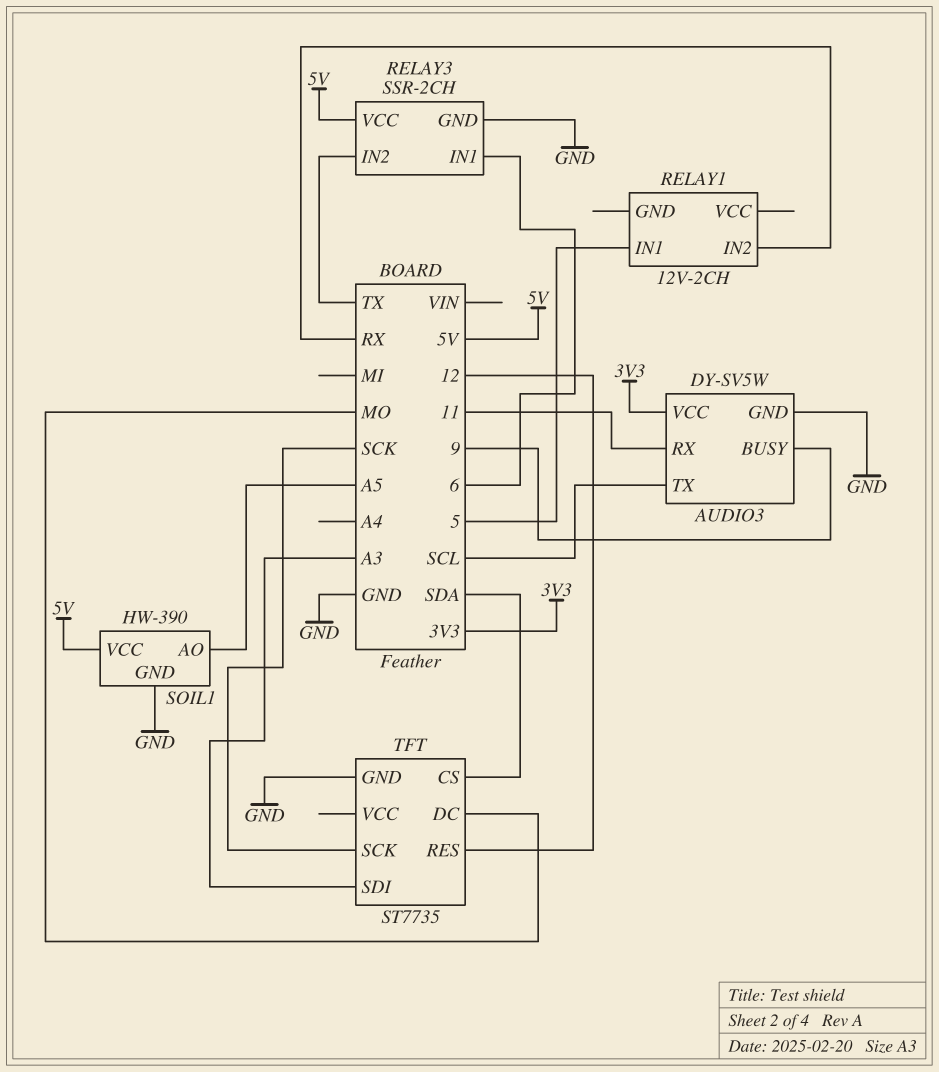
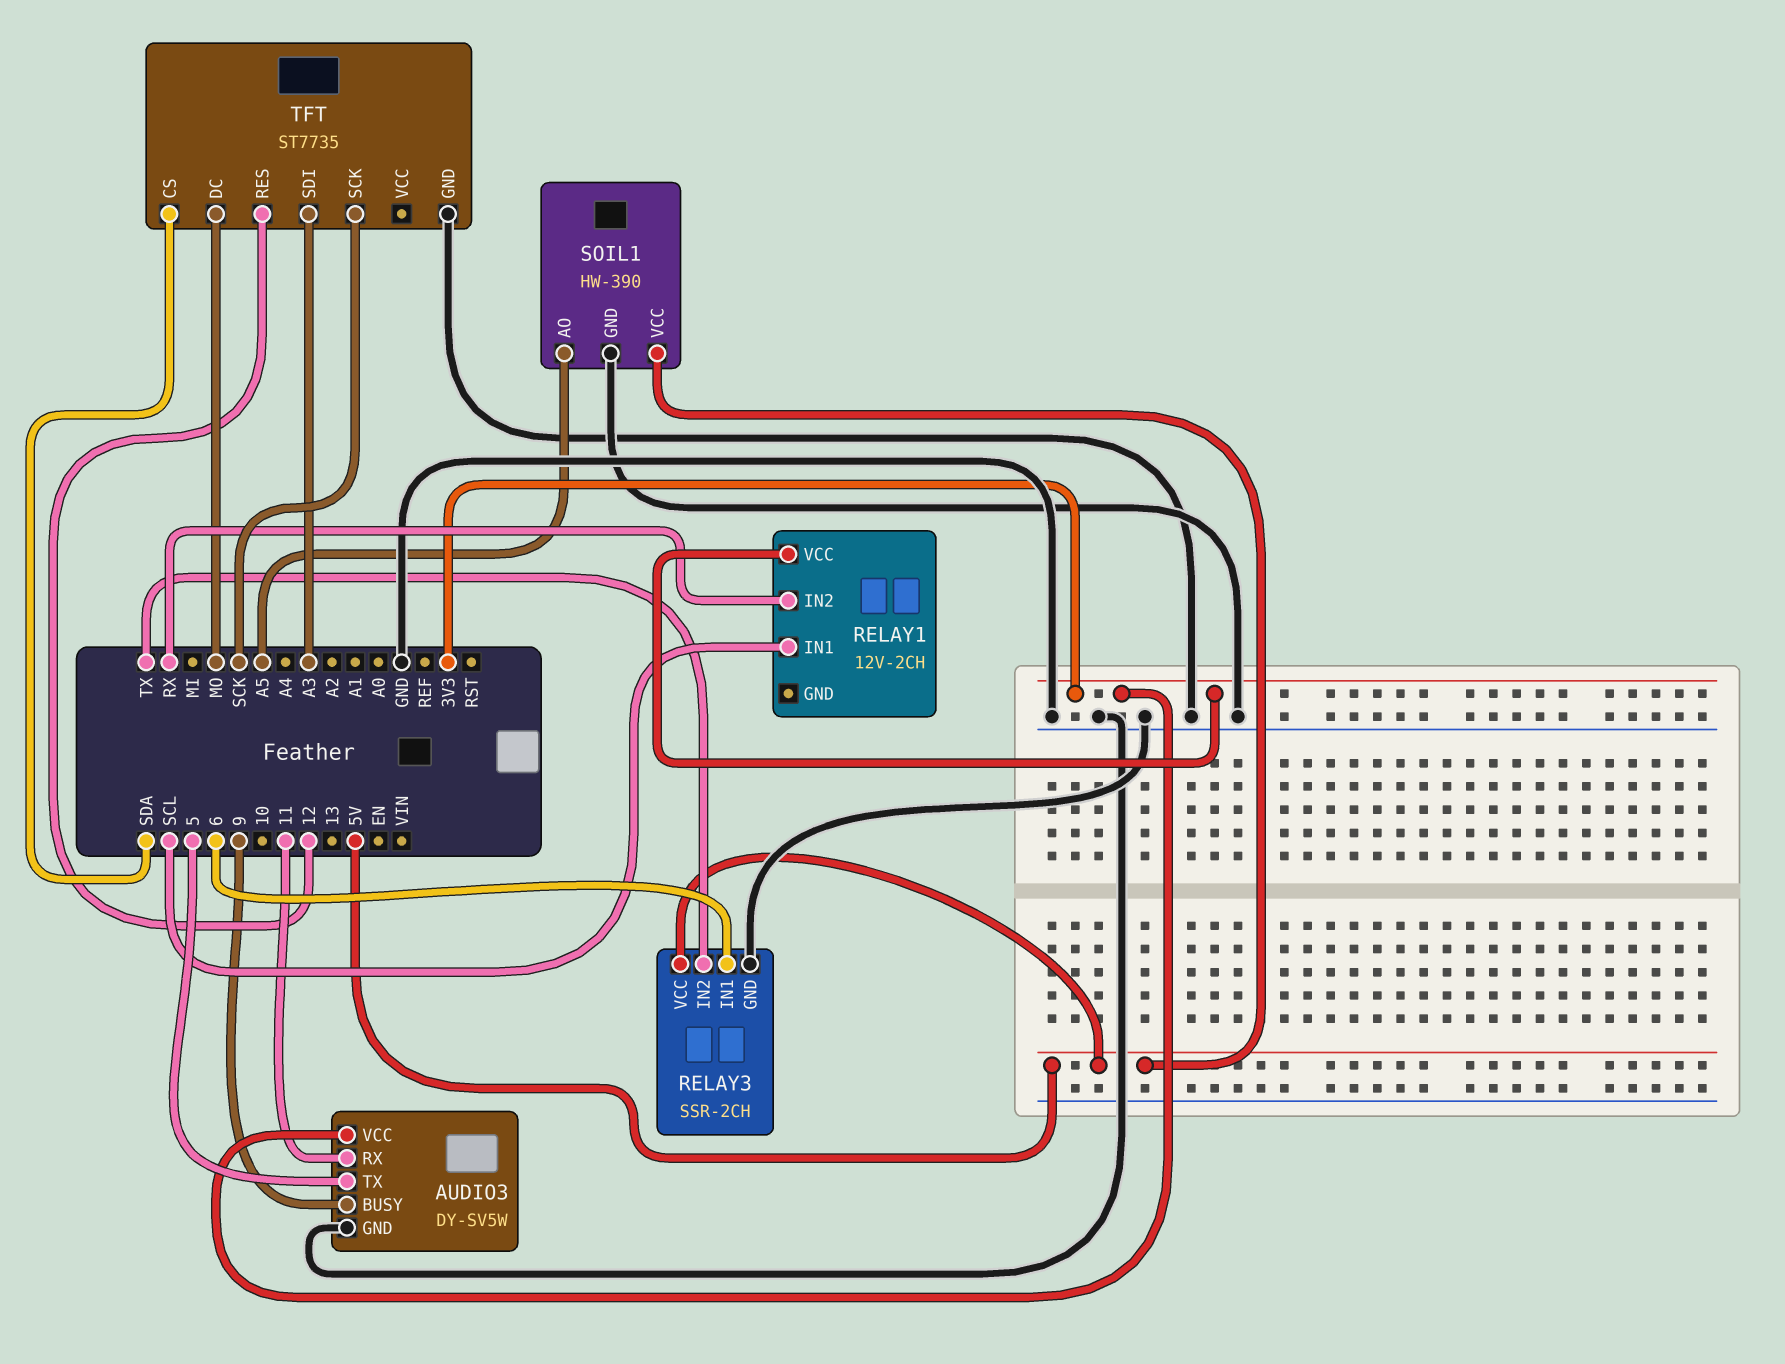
AUDIO3 pin TX: SCL -> 5
RELAY1 pin IN1: 5 -> SCL
RELAY1 pin VCC: none -> 3V3

